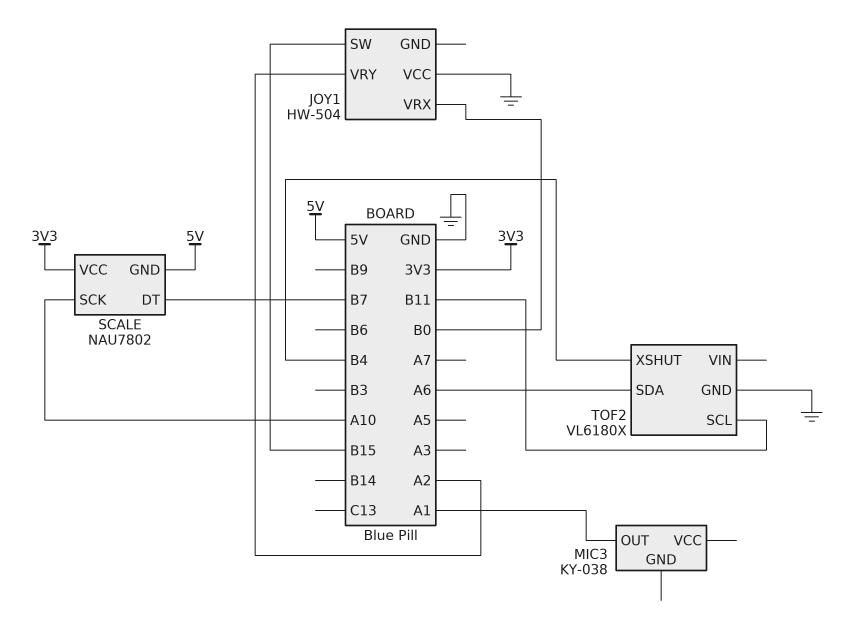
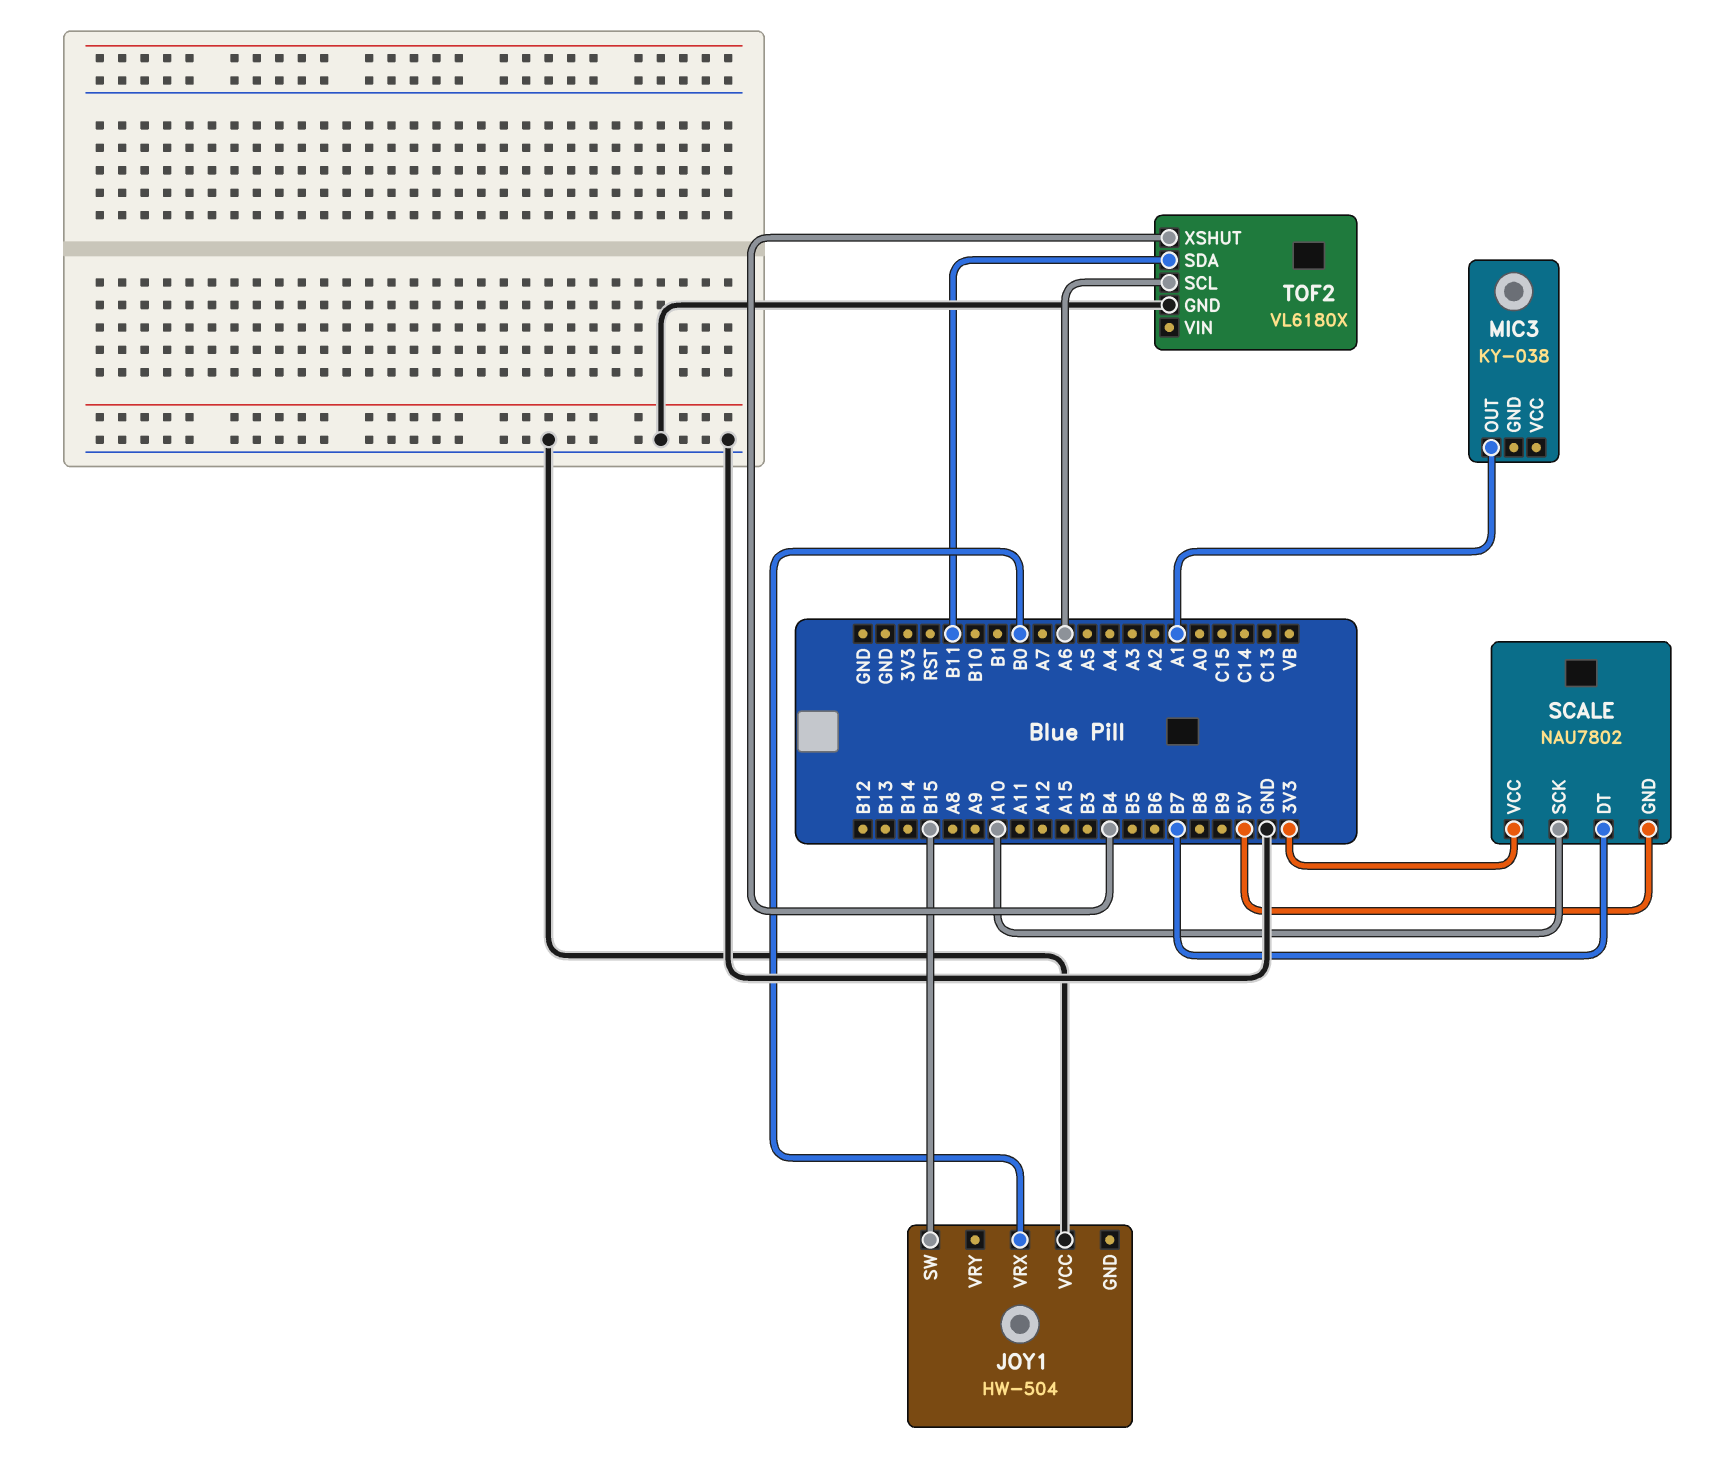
JOY1 pin VRY: A2 -> none
TOF2 pin SCL: B11 -> A6
TOF2 pin SDA: A6 -> B11

